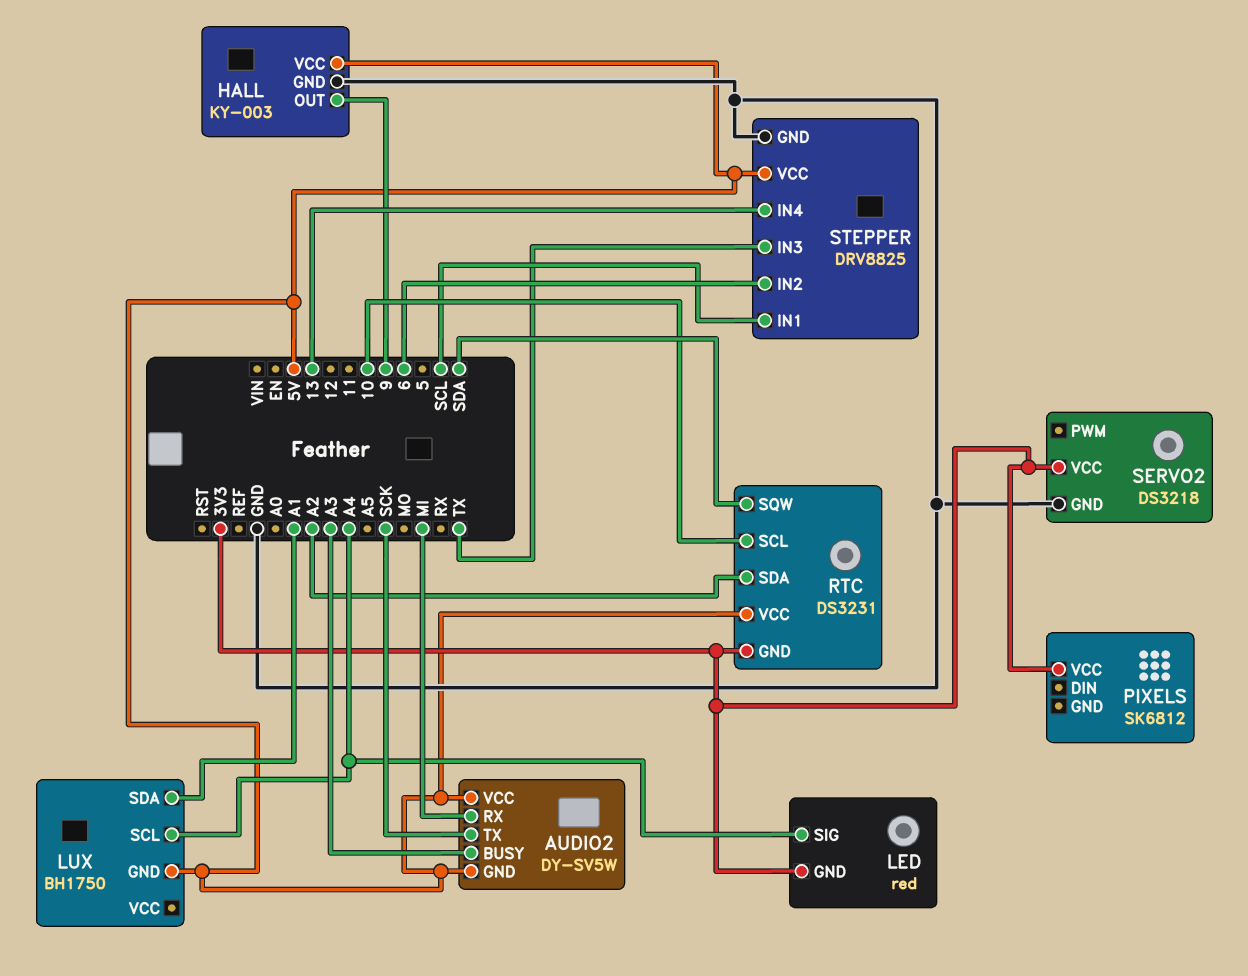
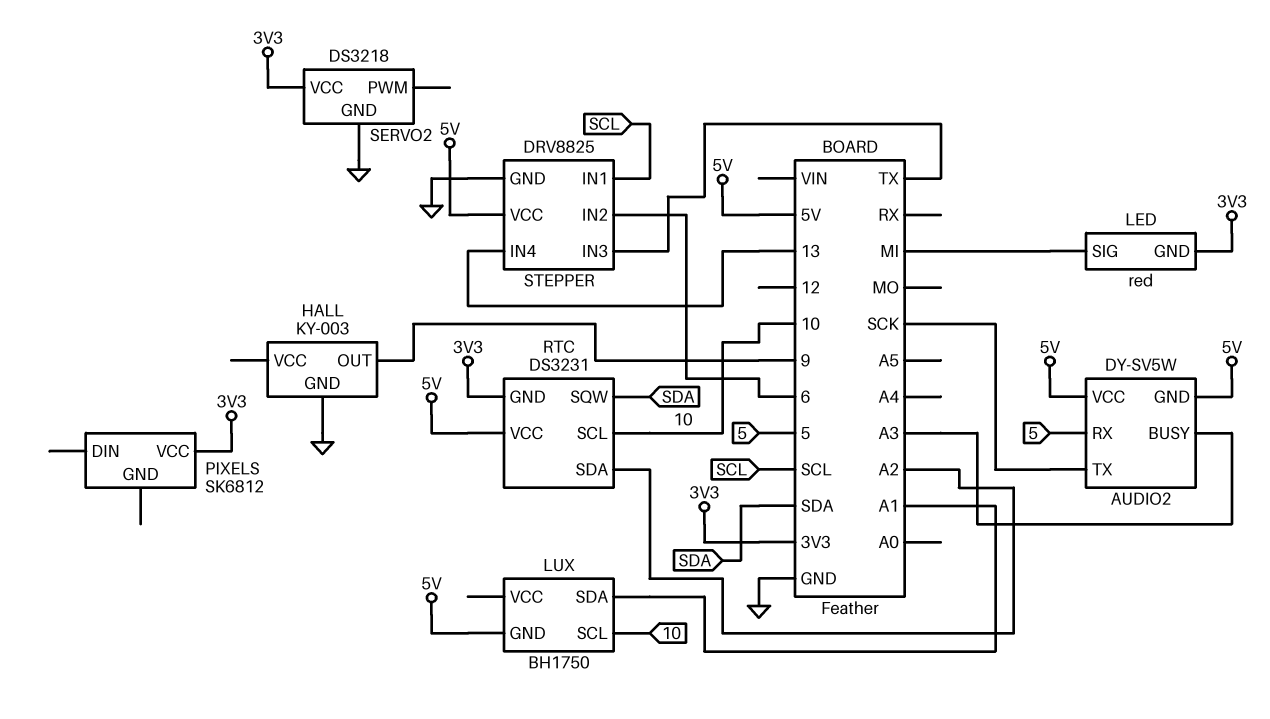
AUDIO2 pin RX: MI -> 5
HALL pin VCC: 5V -> none
LED pin SIG: A4 -> MI
LUX pin SCL: A4 -> 10

